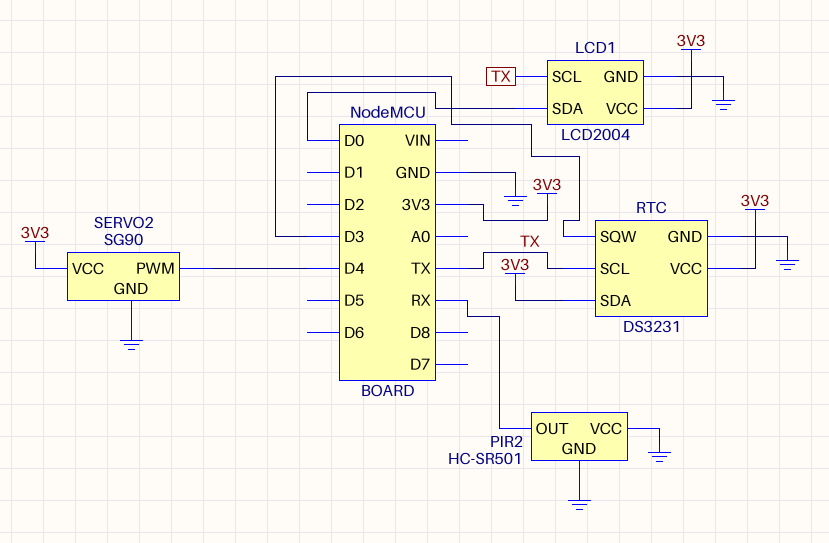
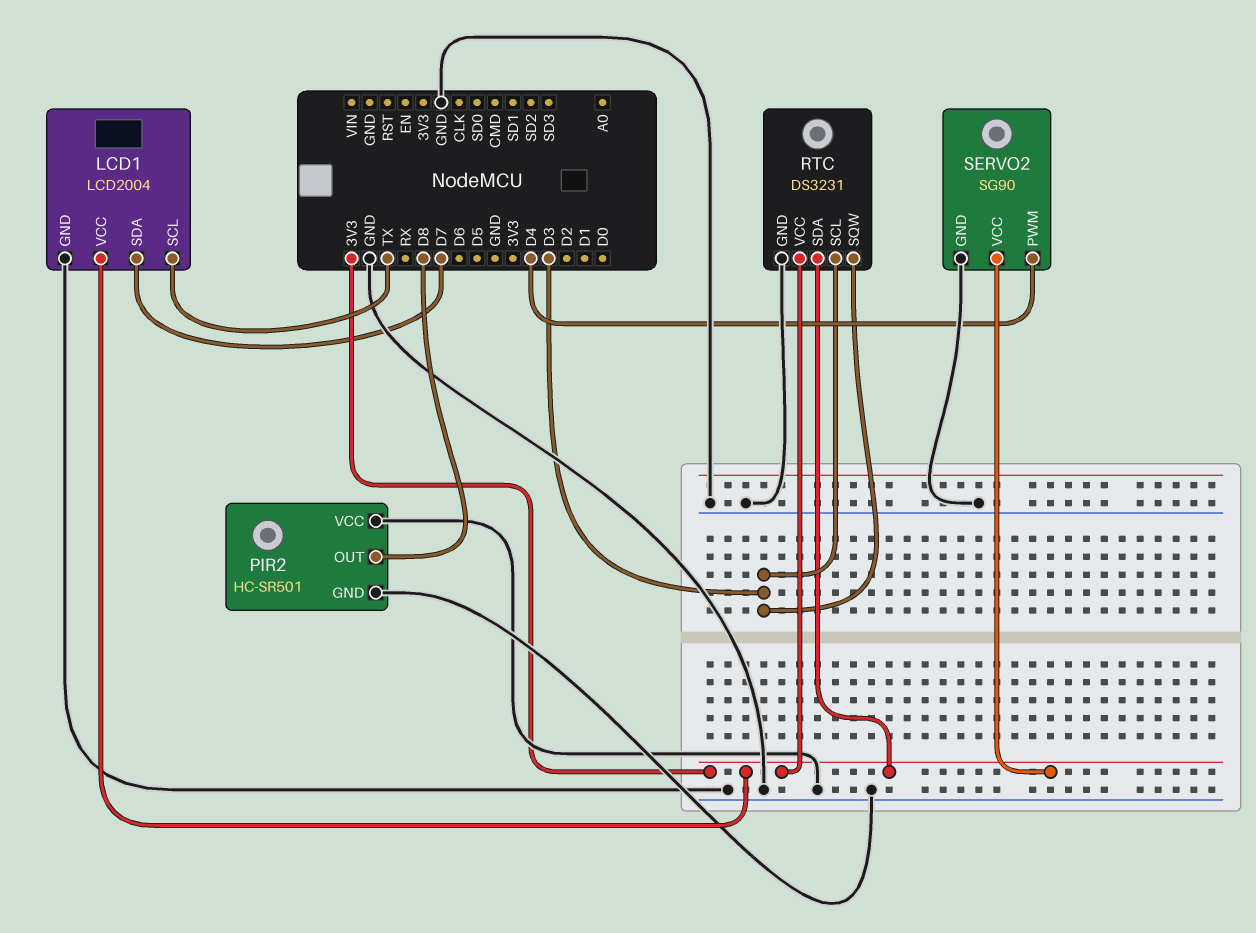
LCD1 pin SDA: D0 -> D7
PIR2 pin OUT: RX -> D8
RTC pin SCL: TX -> D3

